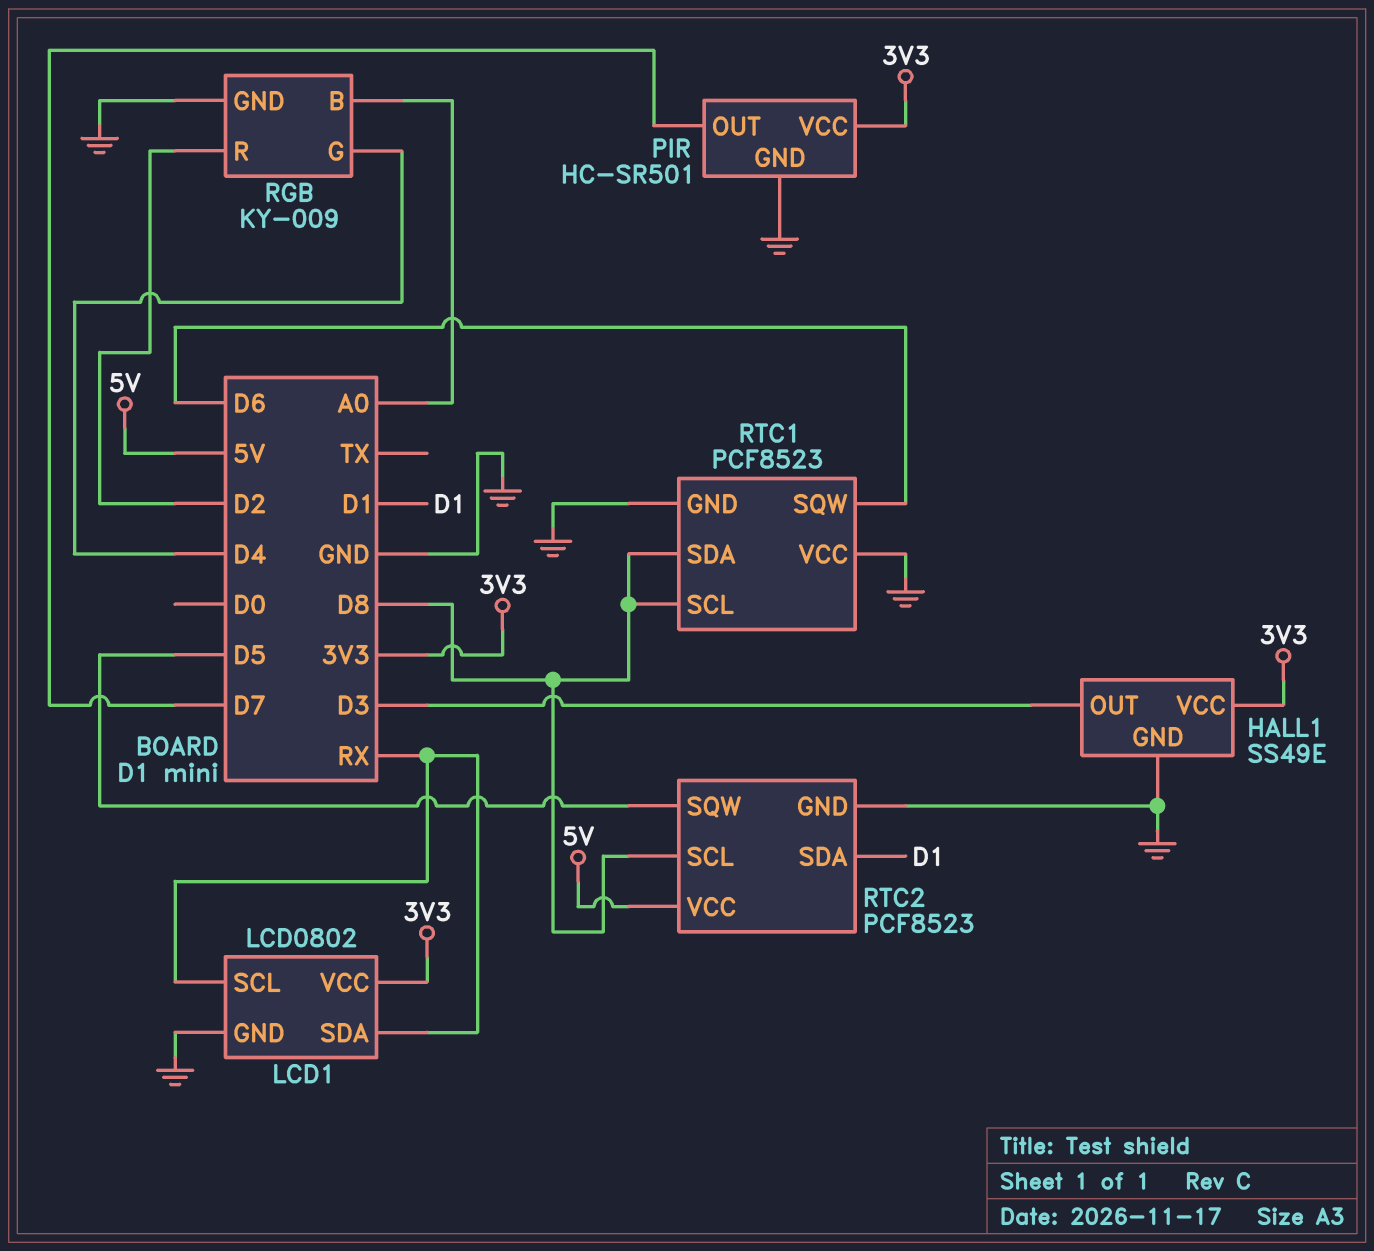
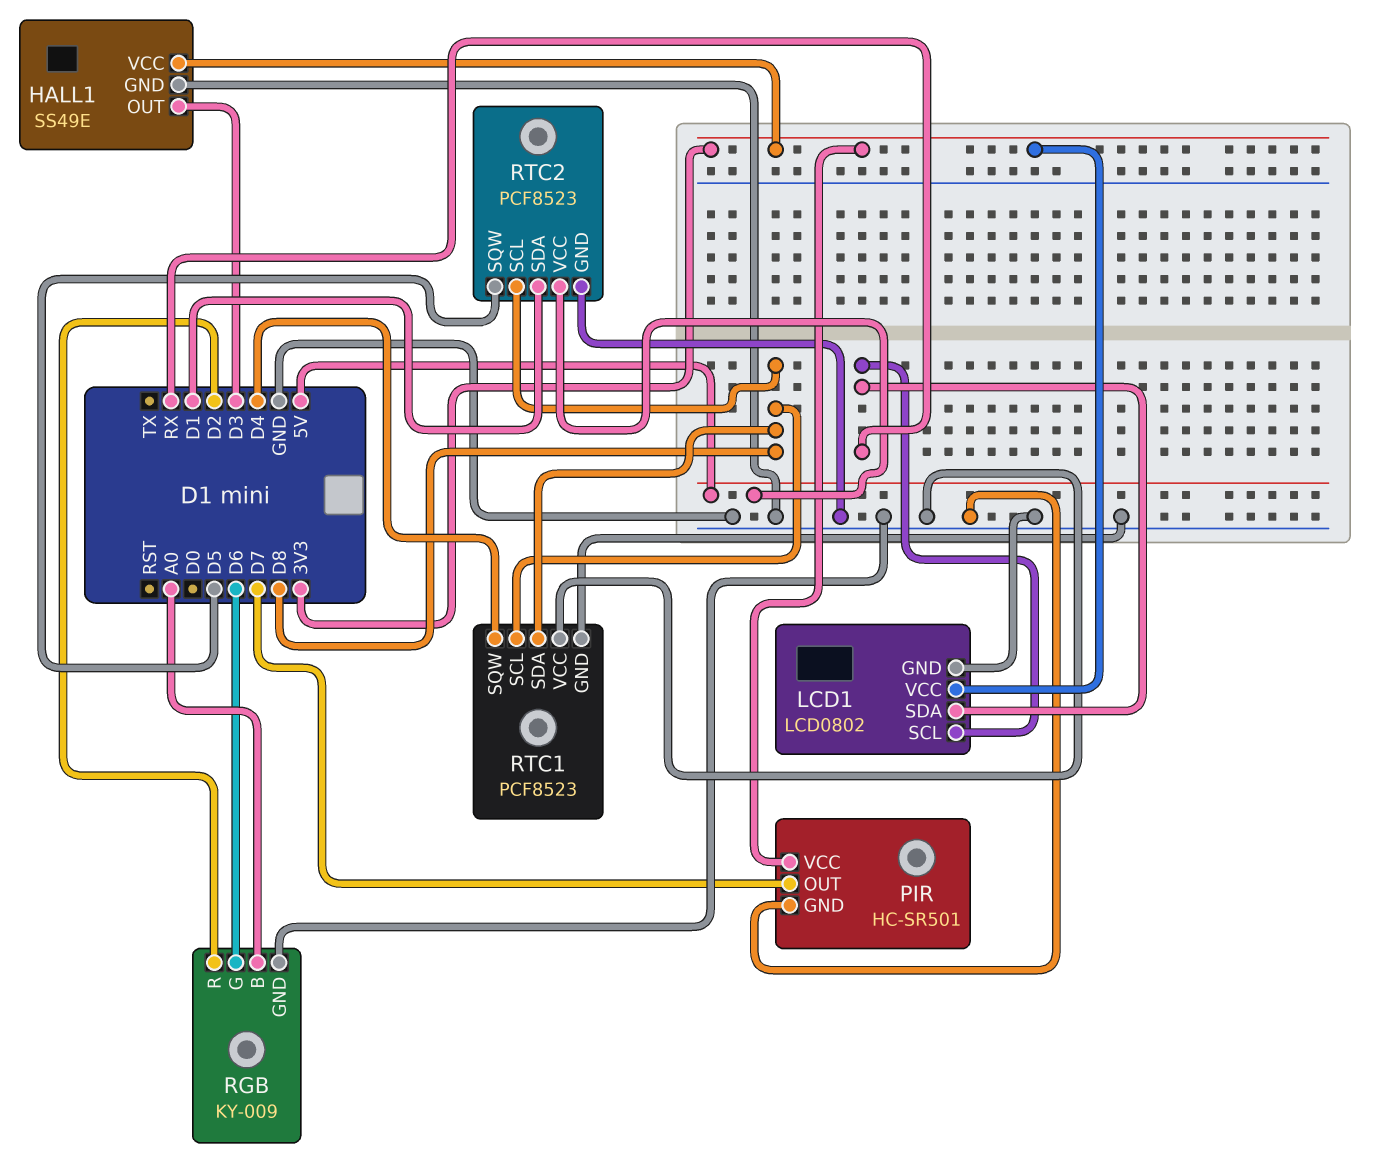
RGB pin G: D4 -> D6
RTC1 pin SQW: D6 -> D4

